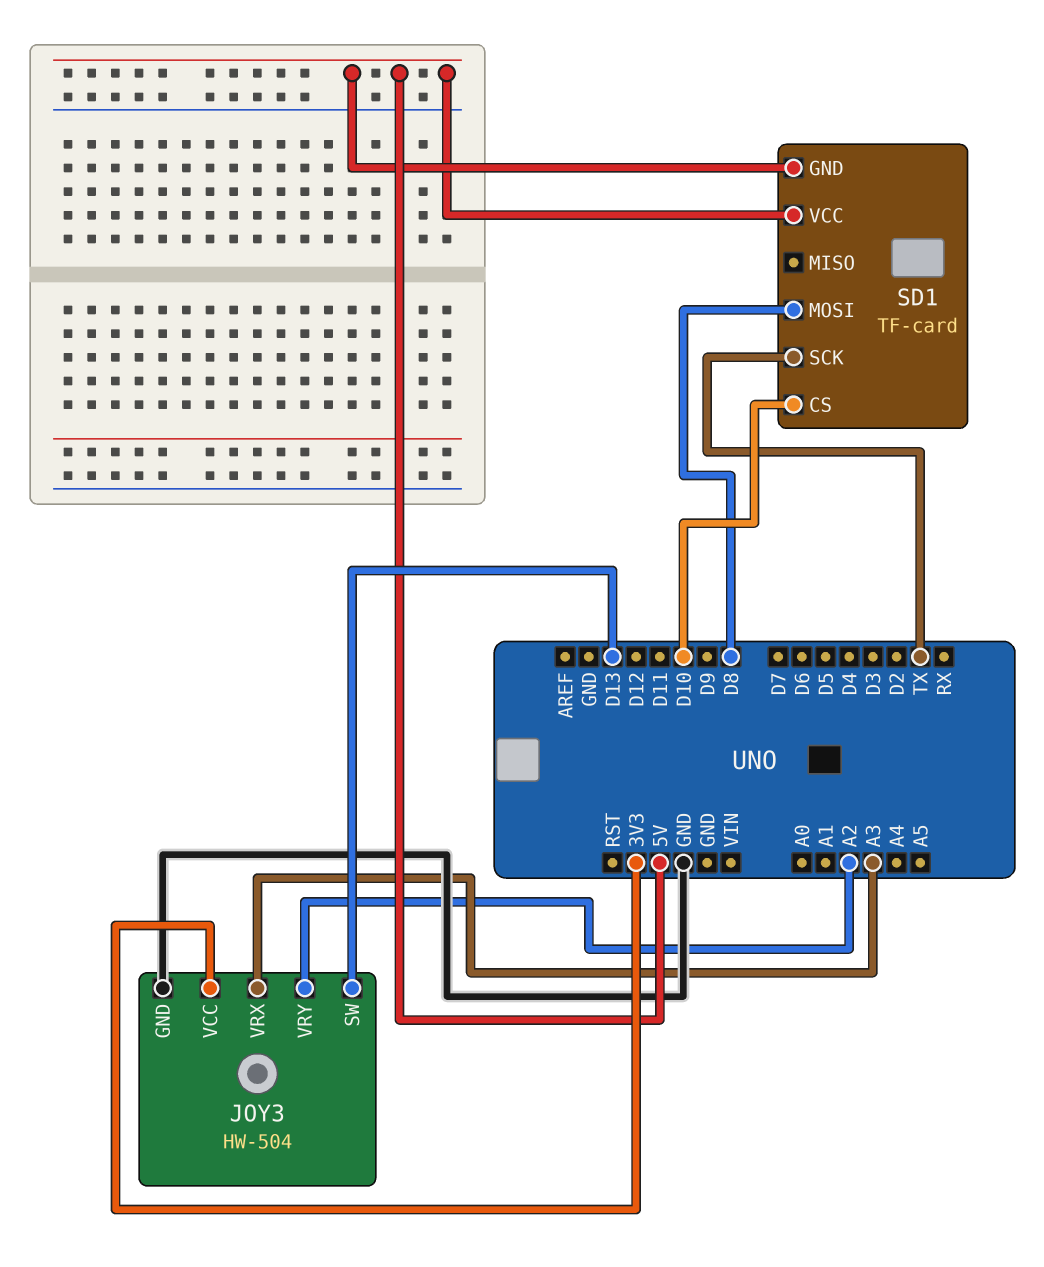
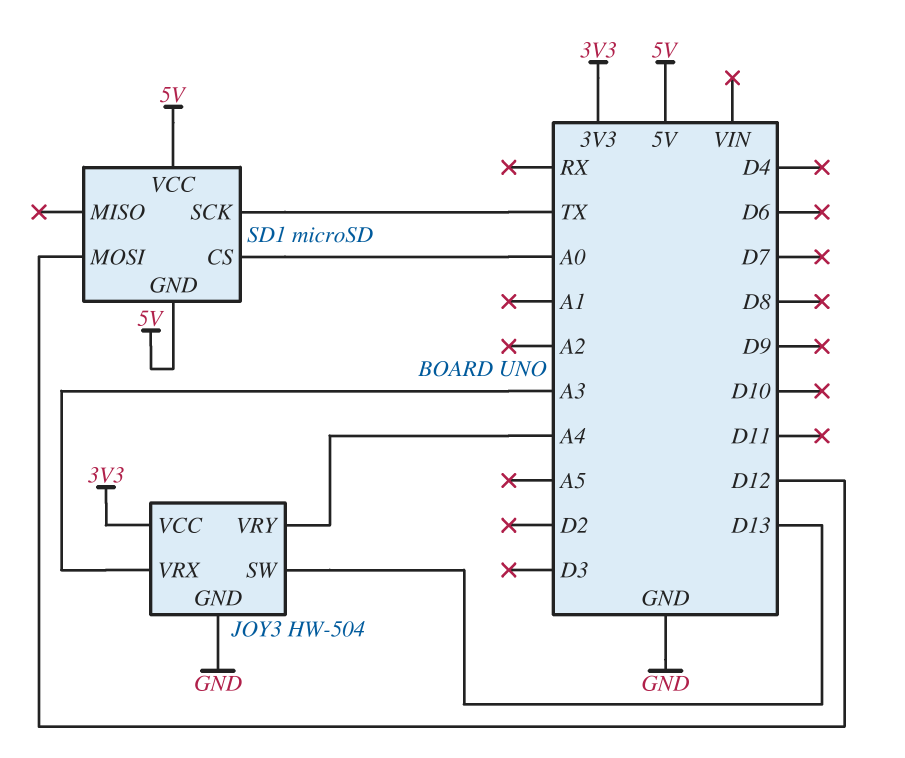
JOY3 pin VRY: A2 -> A4
SD1: TF-card -> microSD
SD1 pin CS: D10 -> A0
SD1 pin MOSI: D8 -> D12

